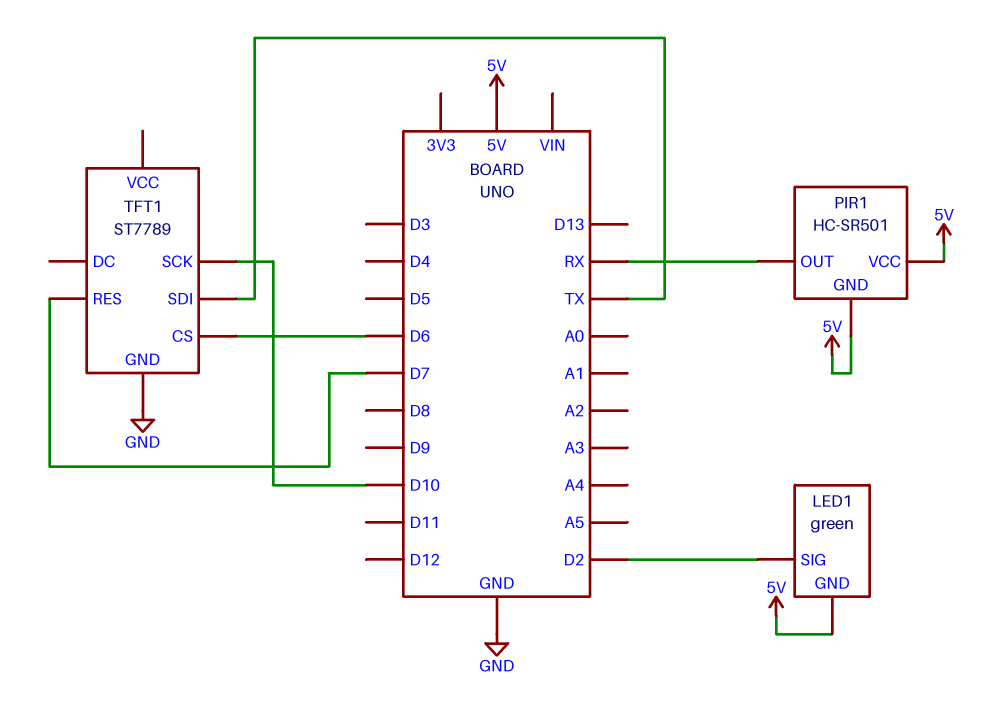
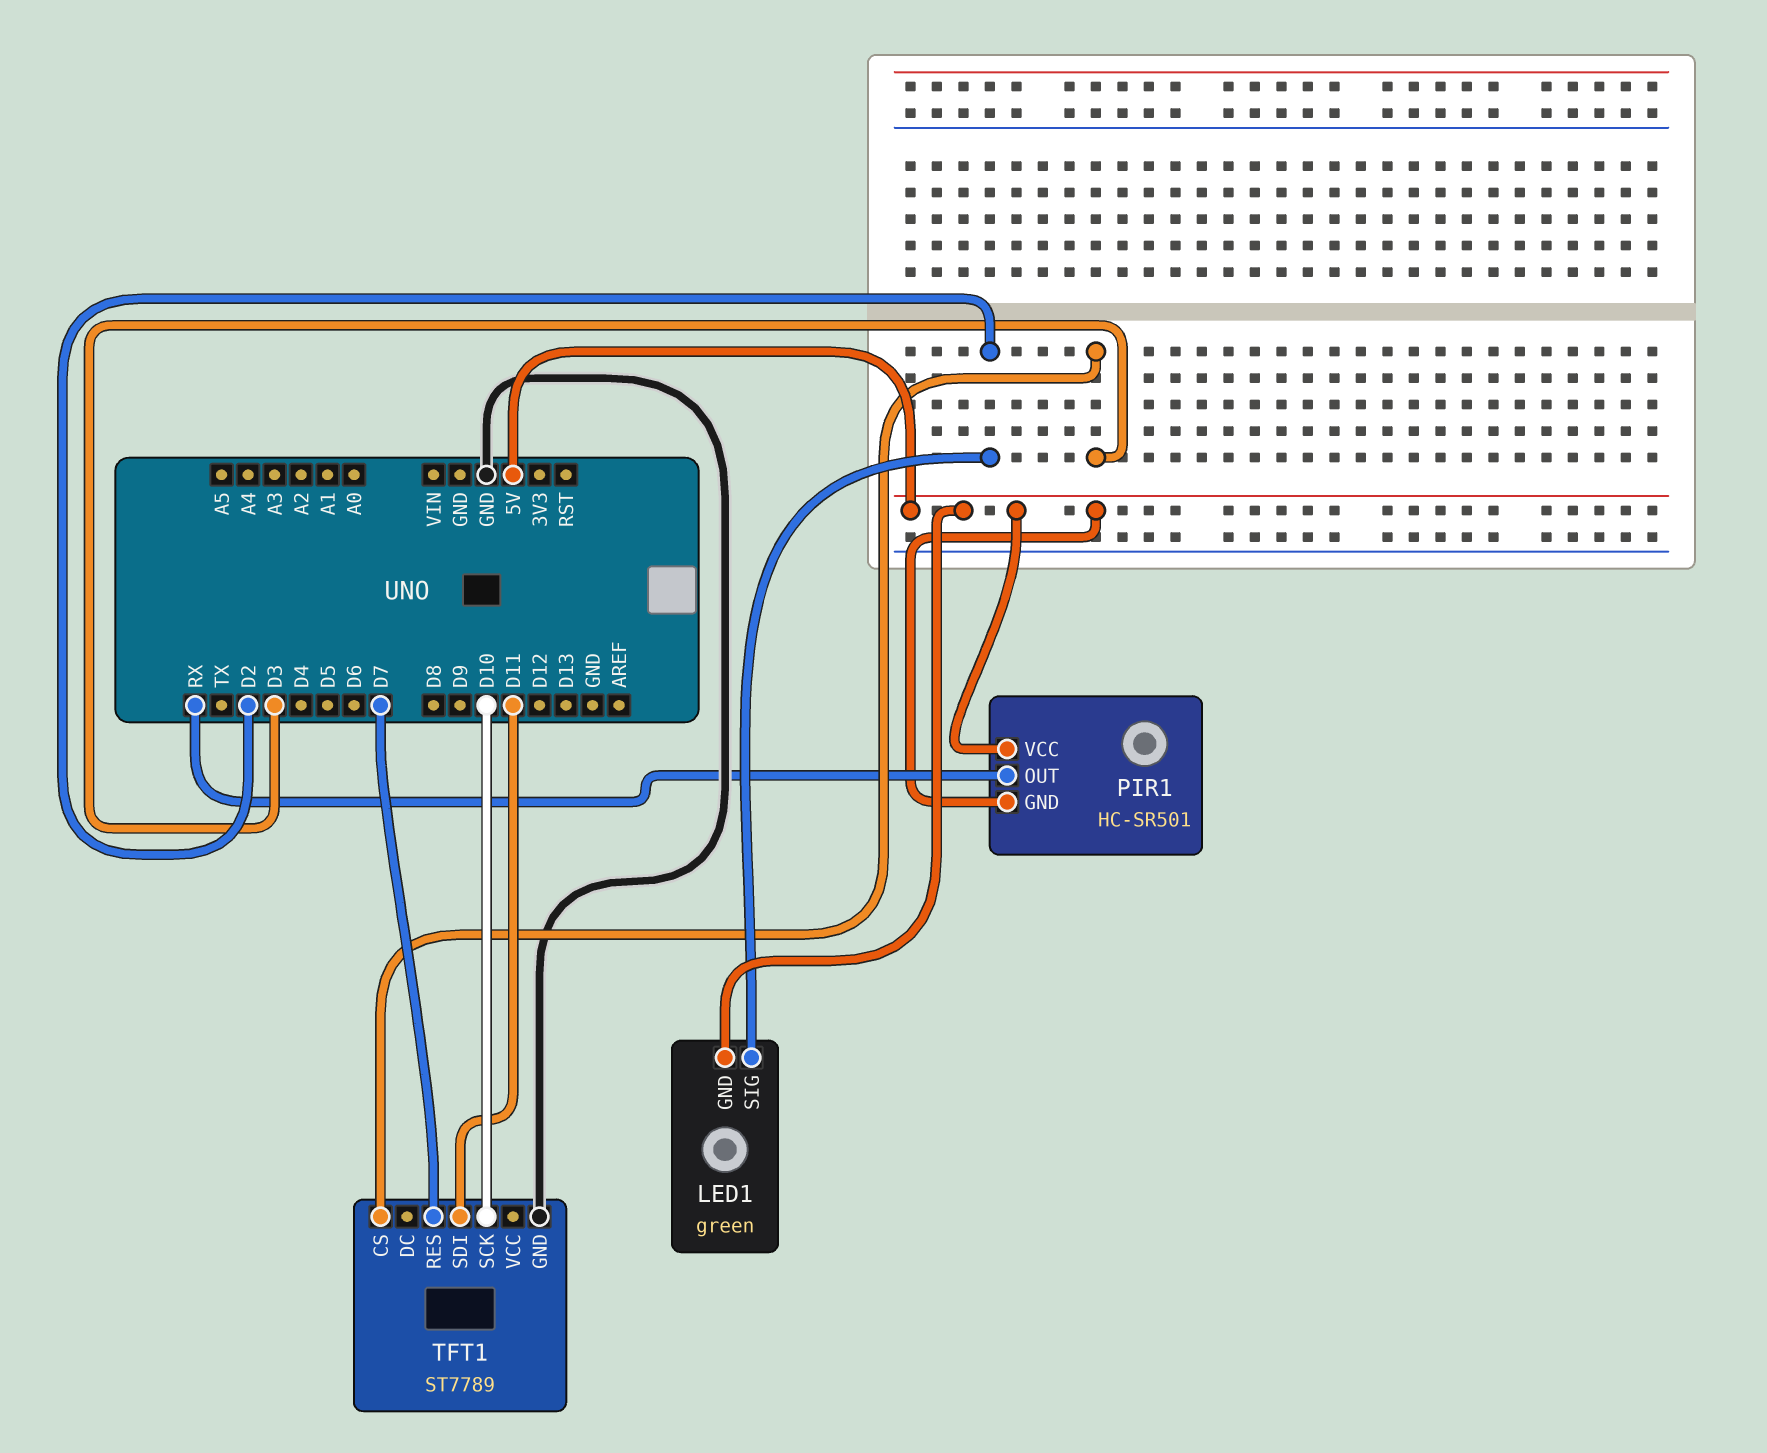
TFT1 pin CS: D6 -> D3
TFT1 pin SDI: TX -> D11

